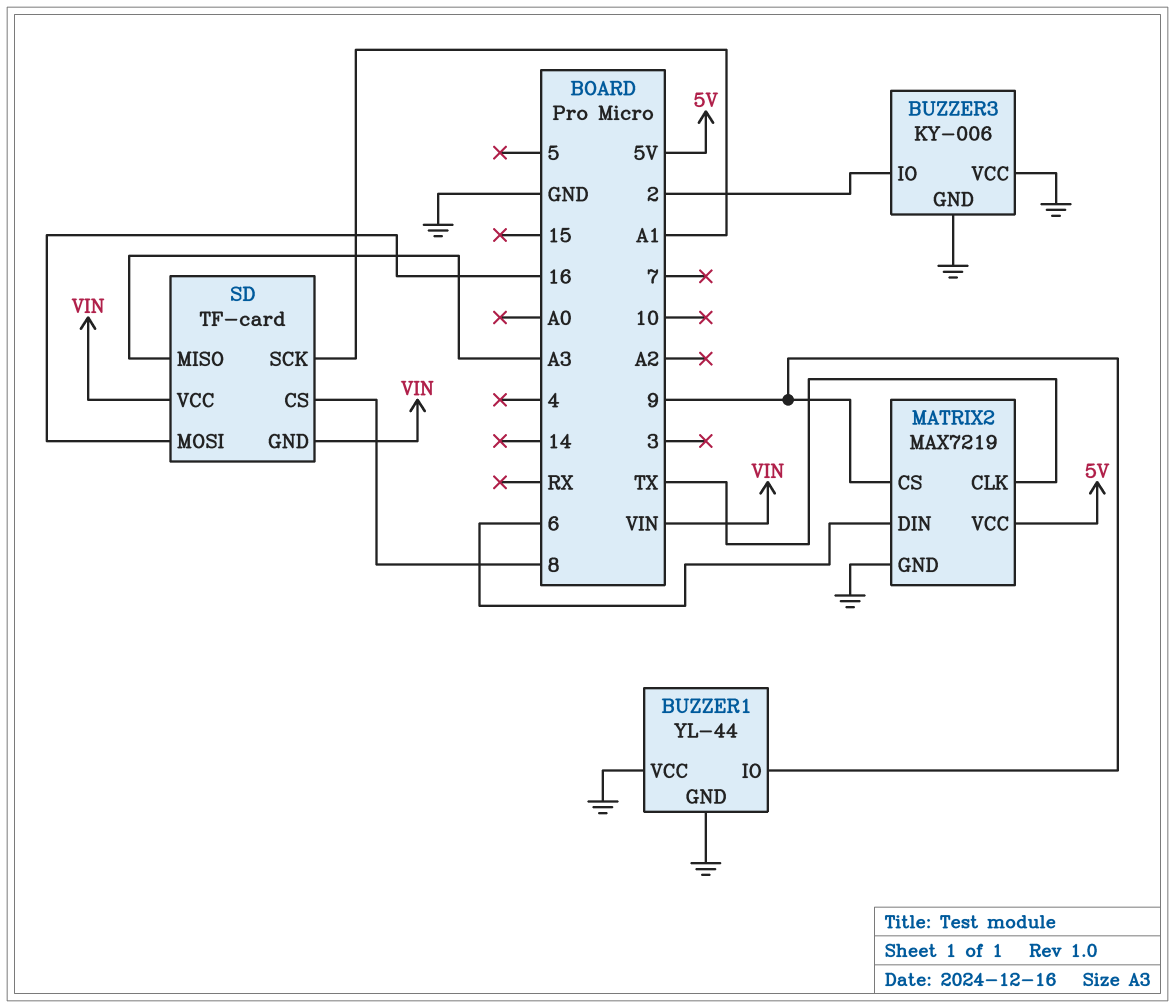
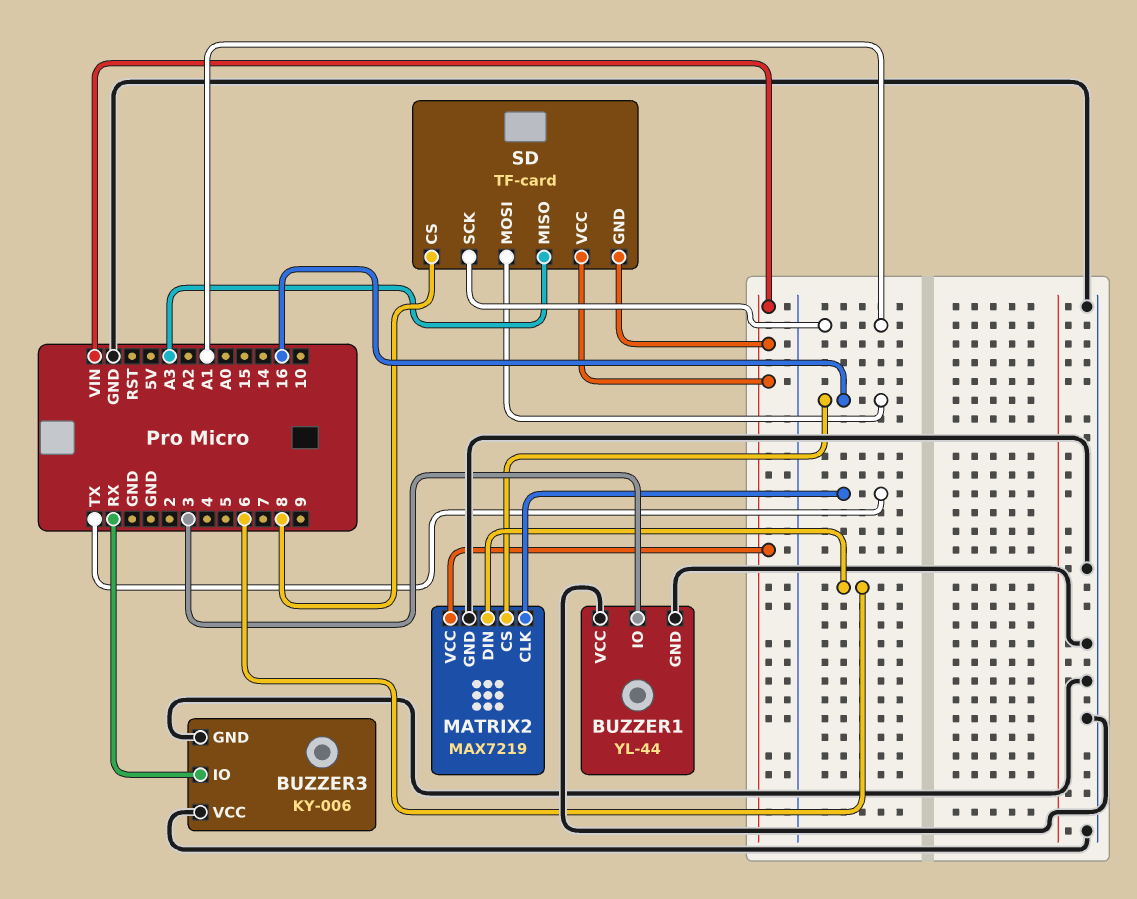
BUZZER1 pin IO: 9 -> 3
BUZZER3 pin IO: 2 -> RX
MATRIX2 pin CS: 9 -> 16
MATRIX2 pin VCC: 5V -> VIN

